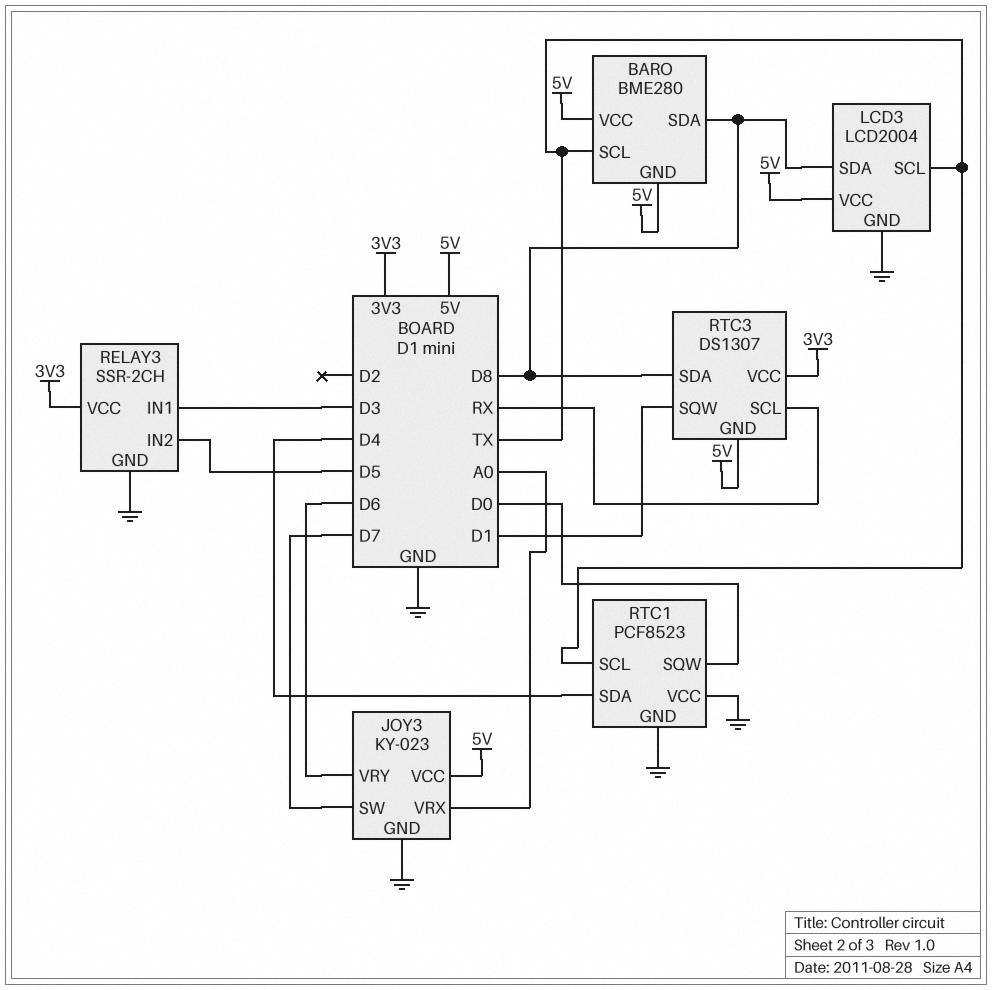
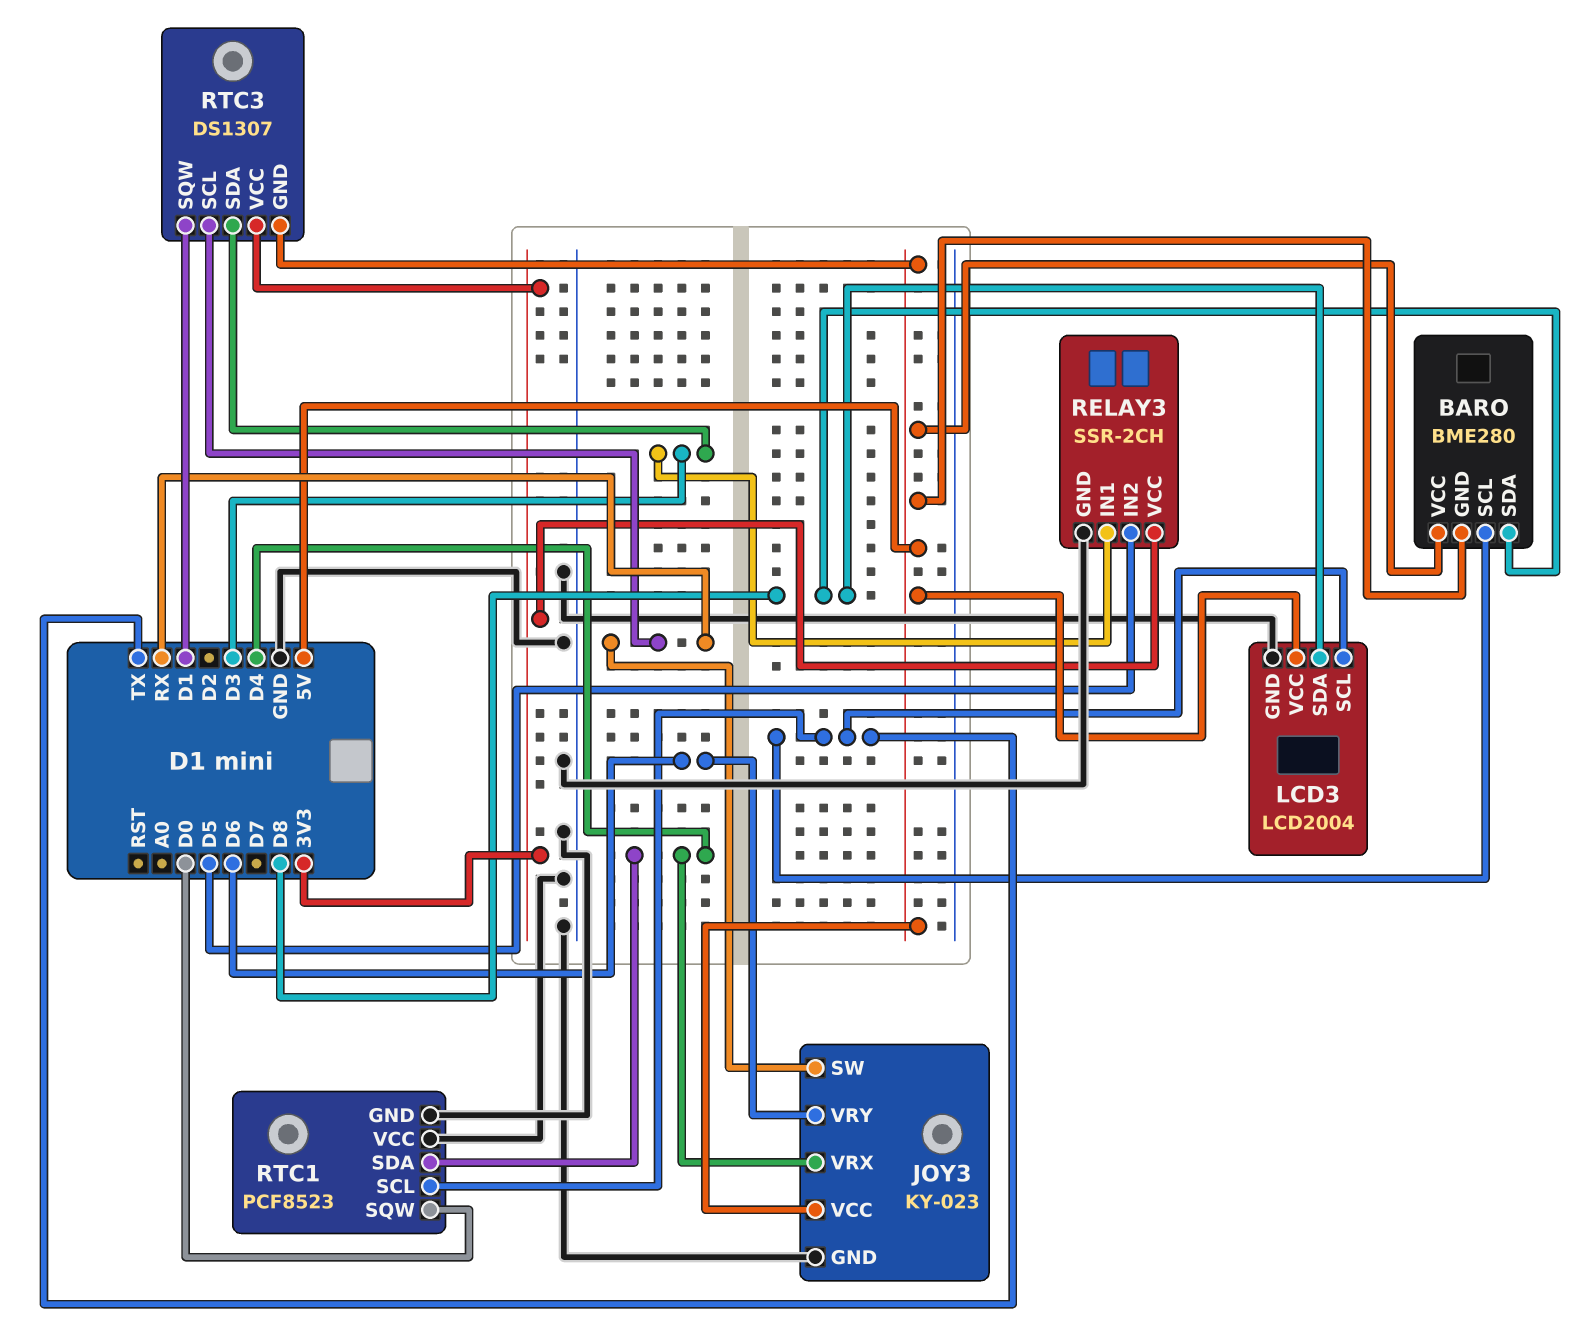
JOY3 pin SW: D7 -> RX
JOY3 pin VRX: A0 -> D4
RTC3 pin SDA: D8 -> D3

